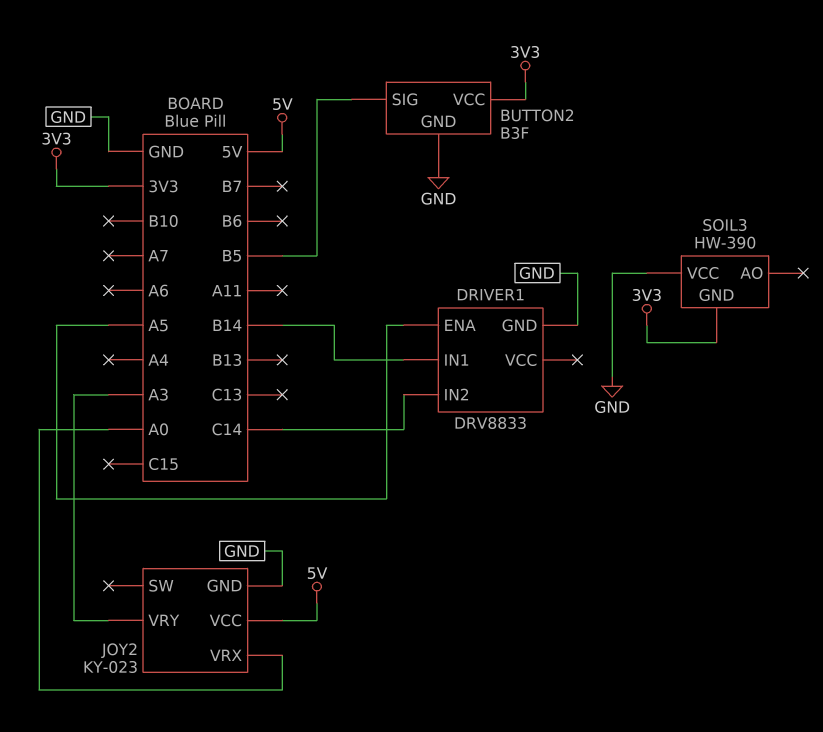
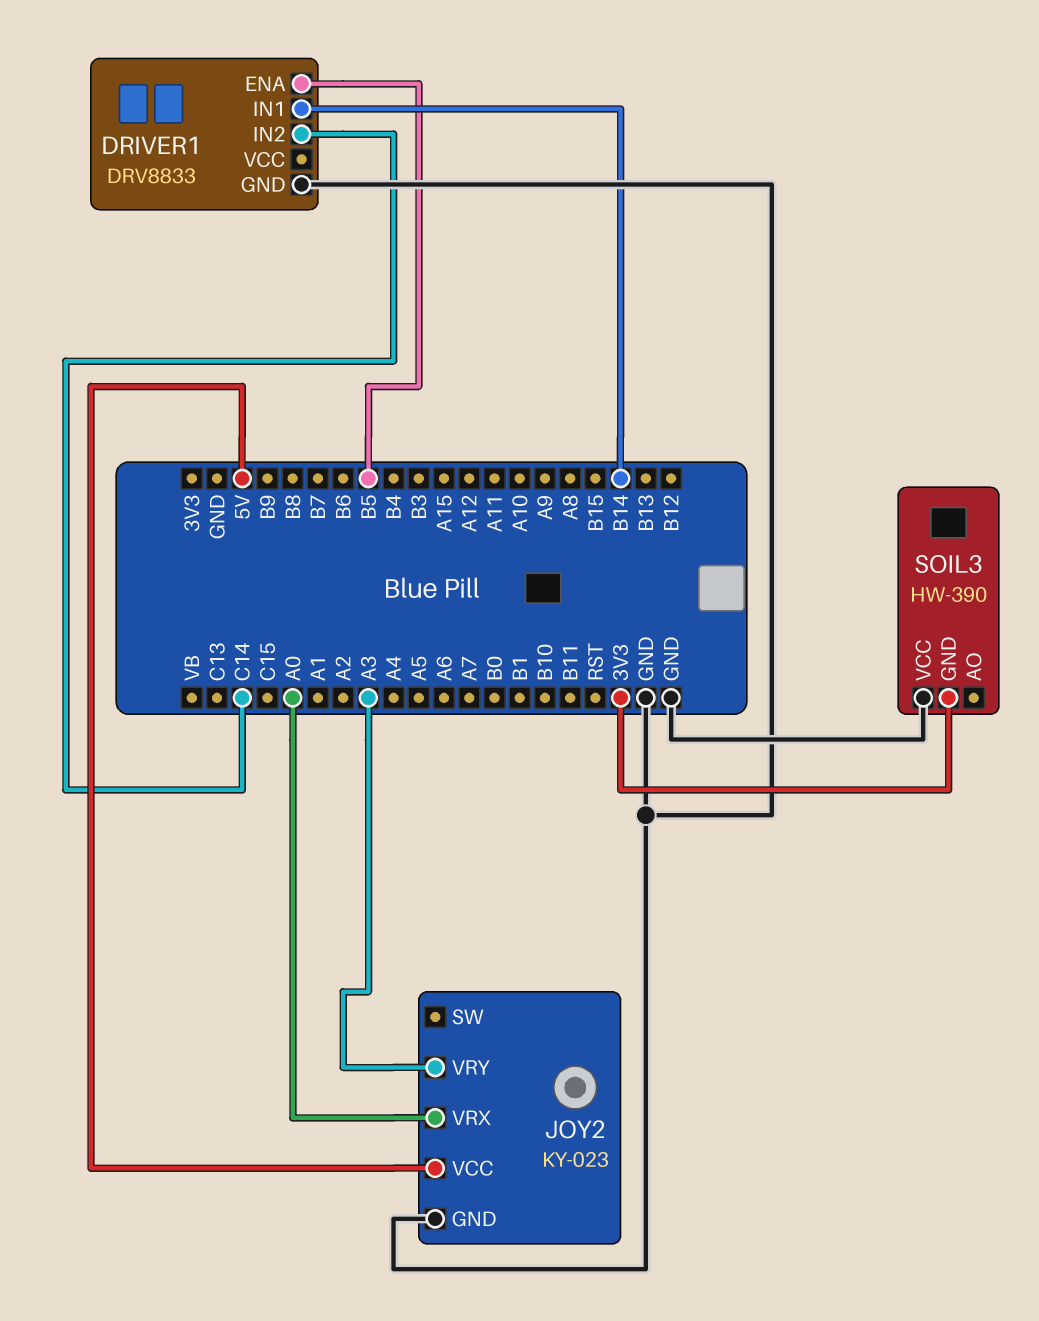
BUTTON2: B3F -> none
BUTTON2 pin GND: GND -> none
BUTTON2 pin SIG: B5 -> none
BUTTON2 pin VCC: 3V3 -> none
DRIVER1 pin ENA: A5 -> B5

